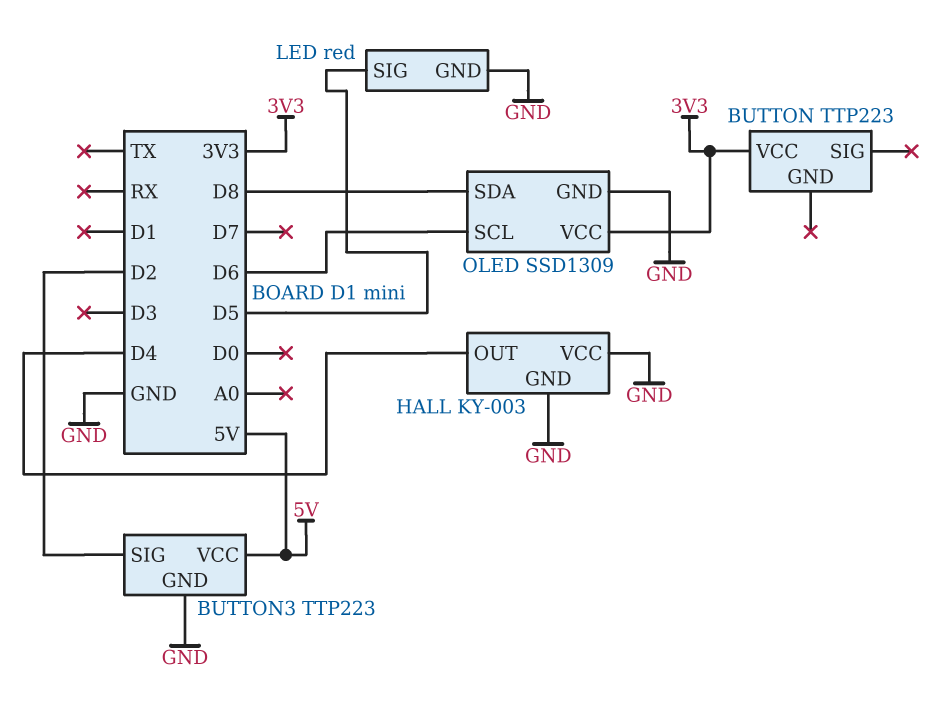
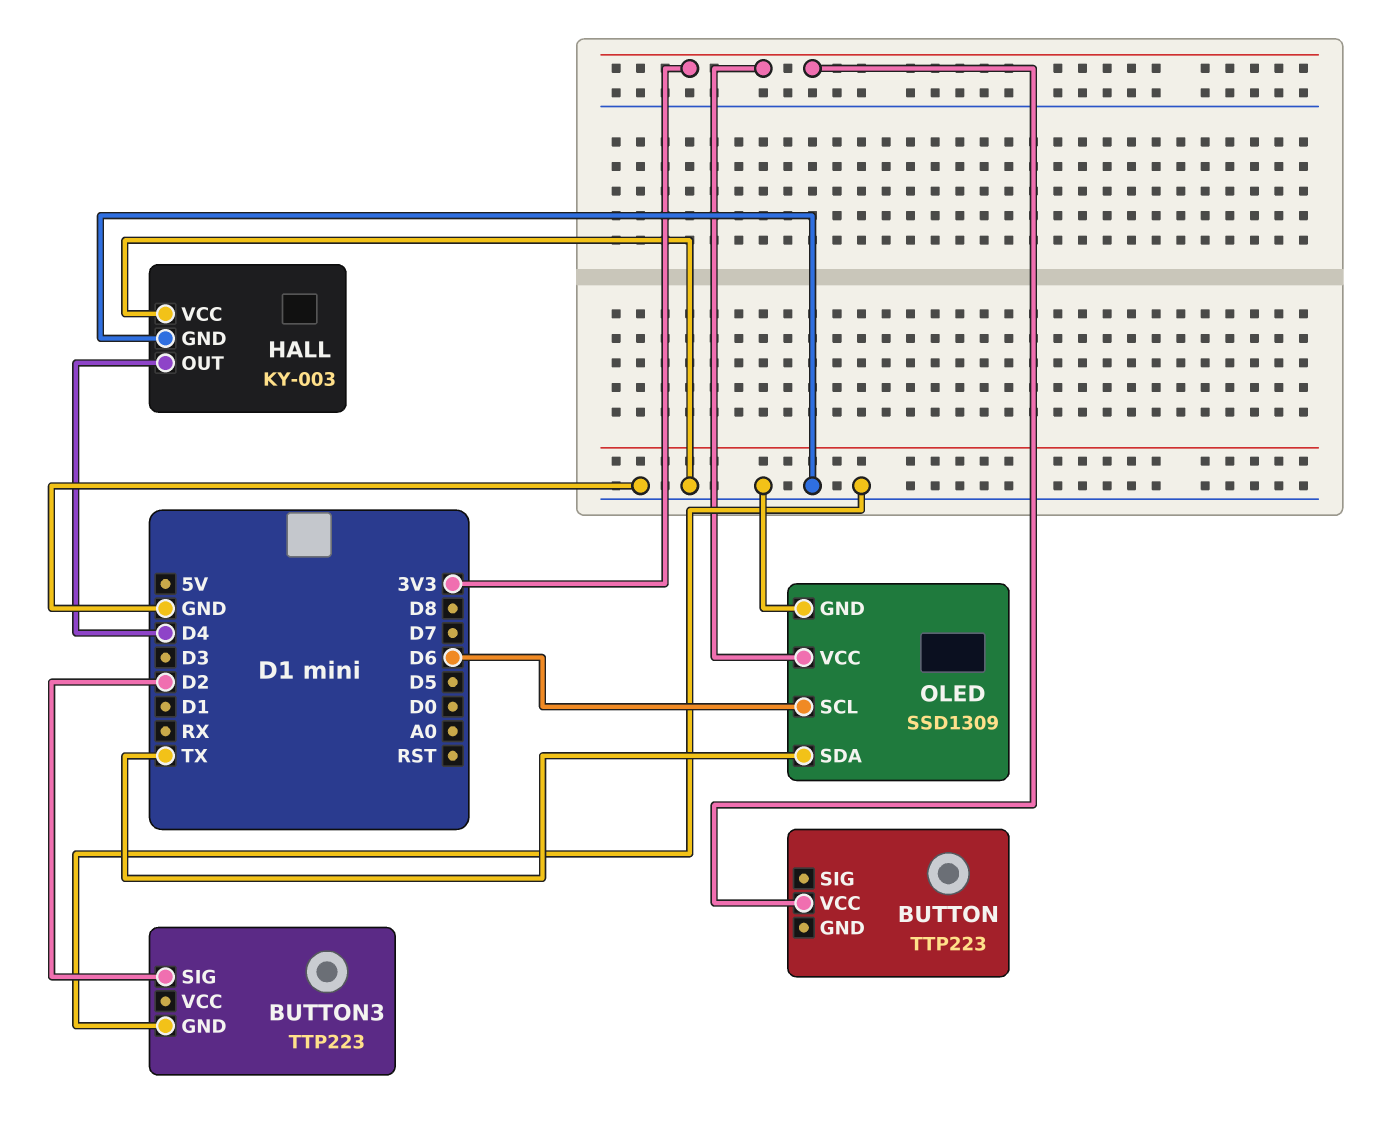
BUTTON3 pin VCC: 5V -> none
LED: red -> none
LED pin GND: GND -> none
LED pin SIG: D5 -> none
OLED pin SDA: D8 -> TX

